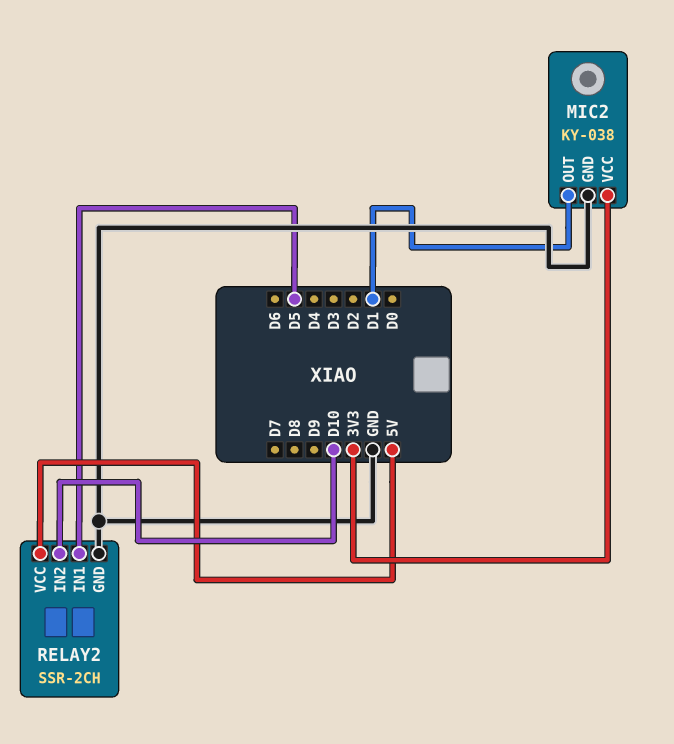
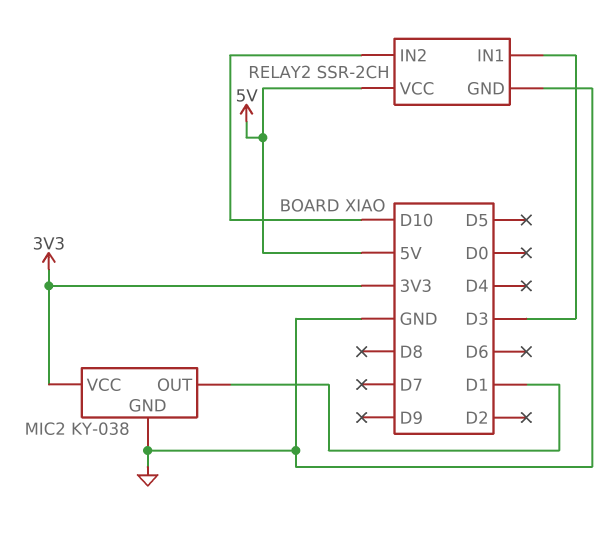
RELAY2 pin IN1: D5 -> D3

